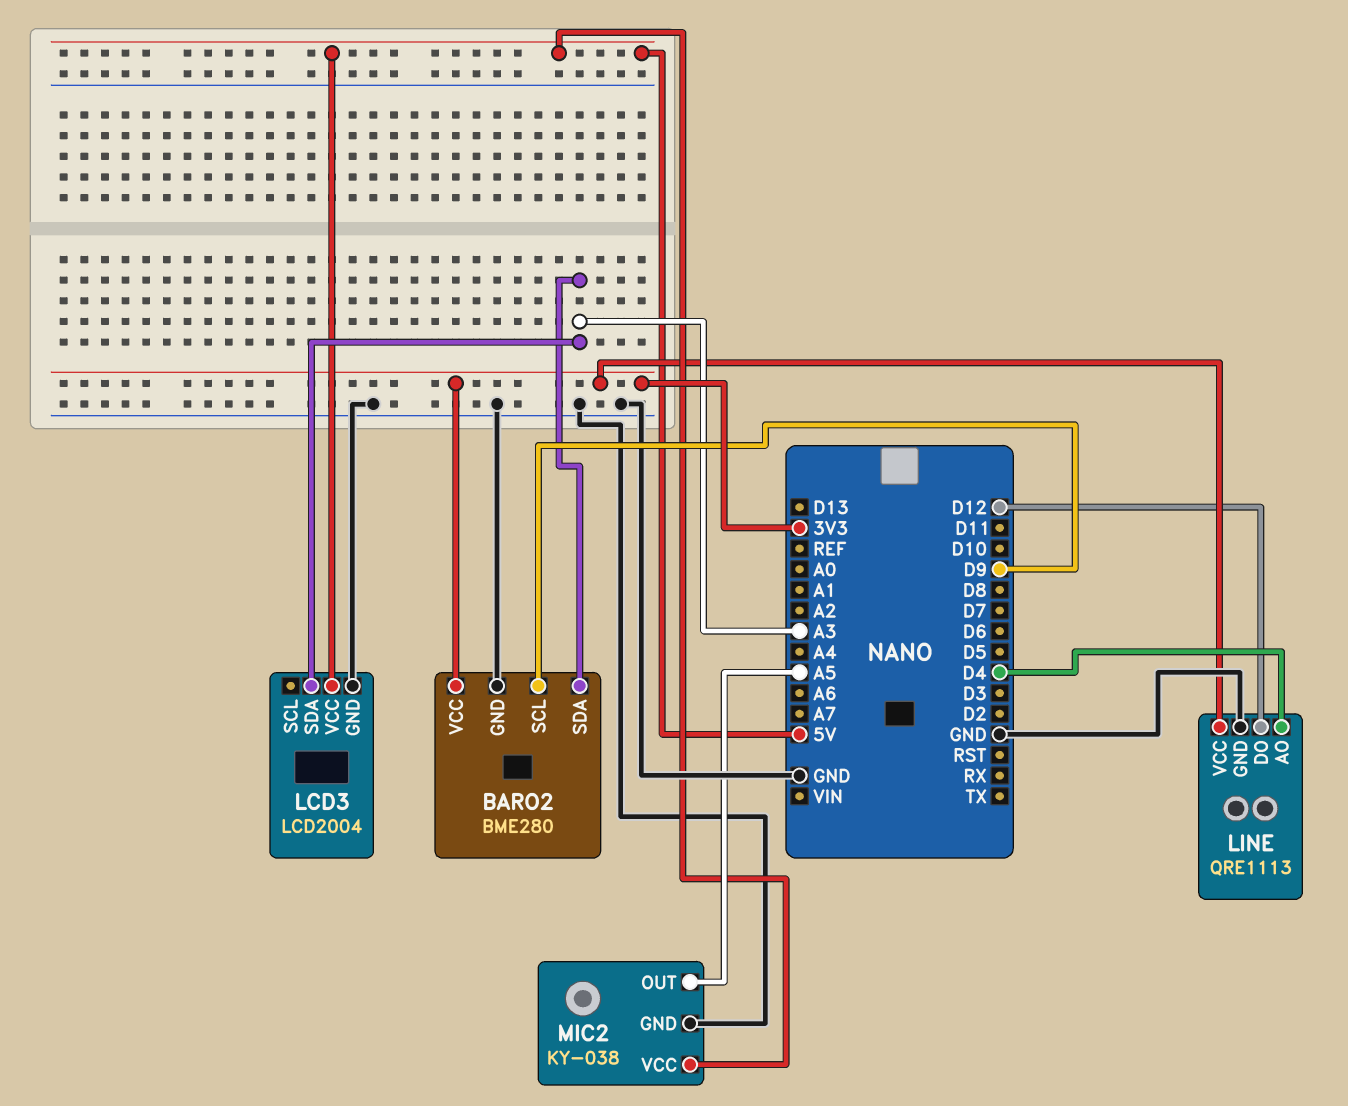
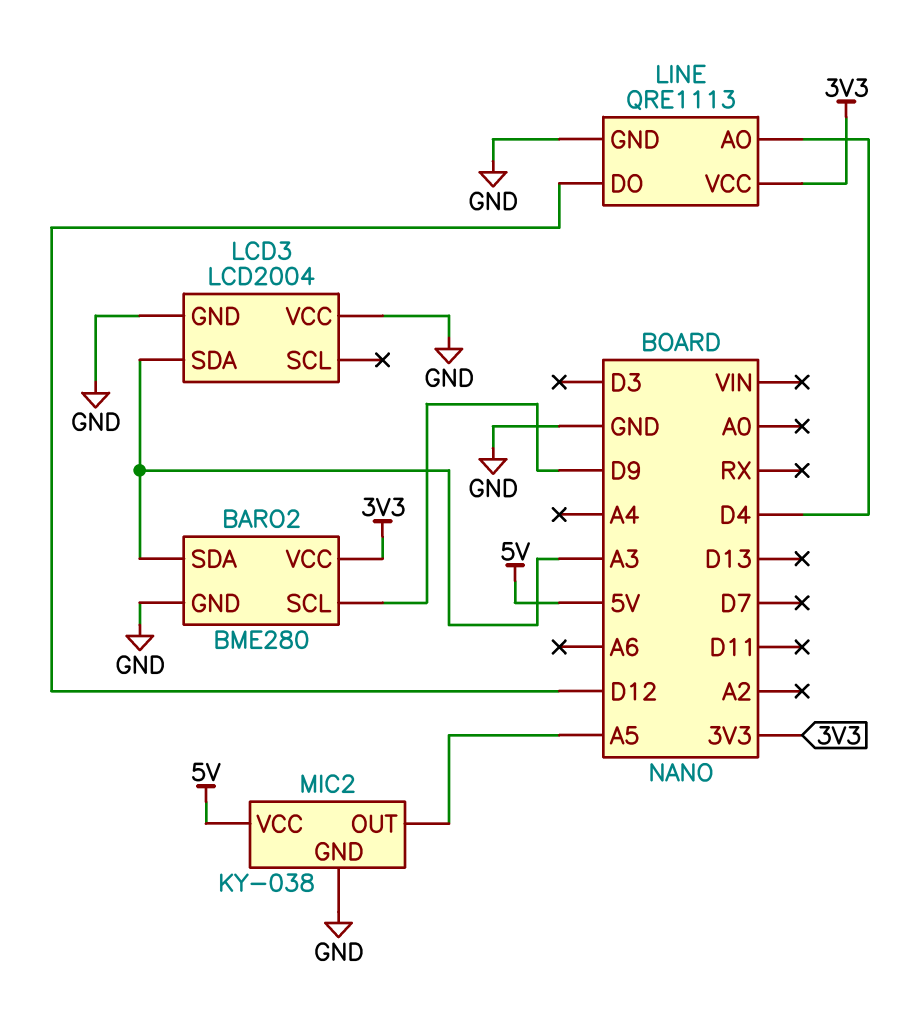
LCD3 pin VCC: 5V -> GND

